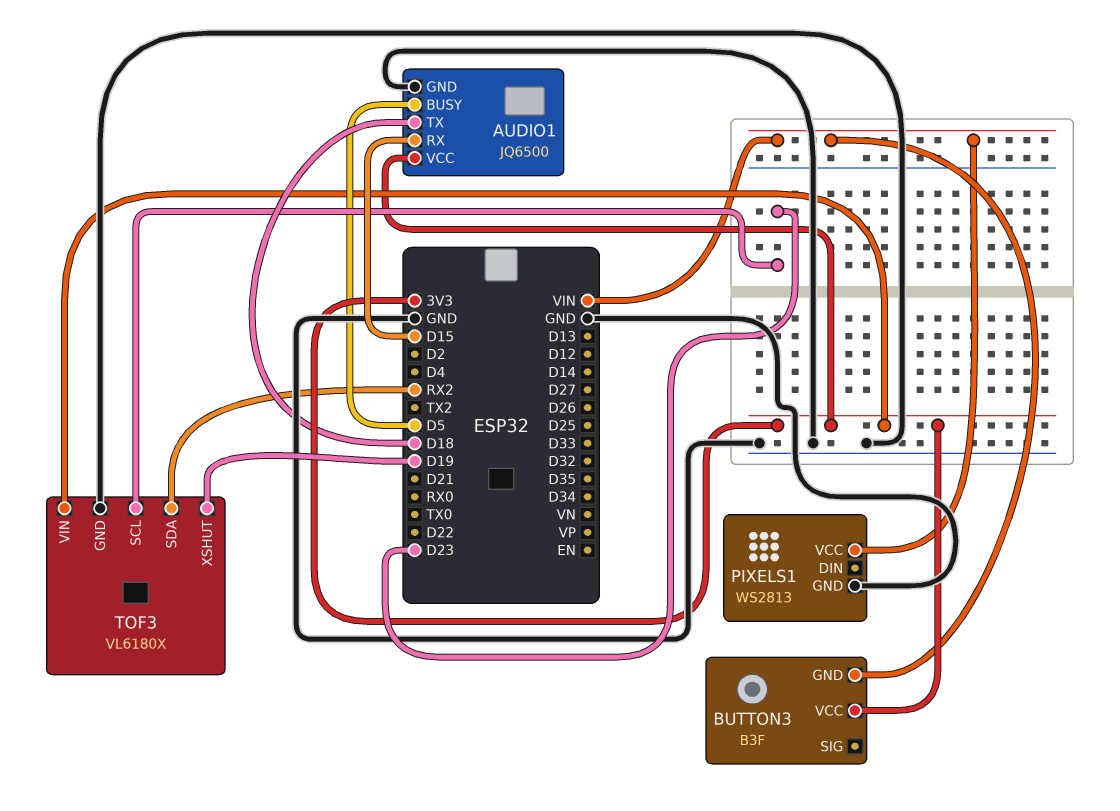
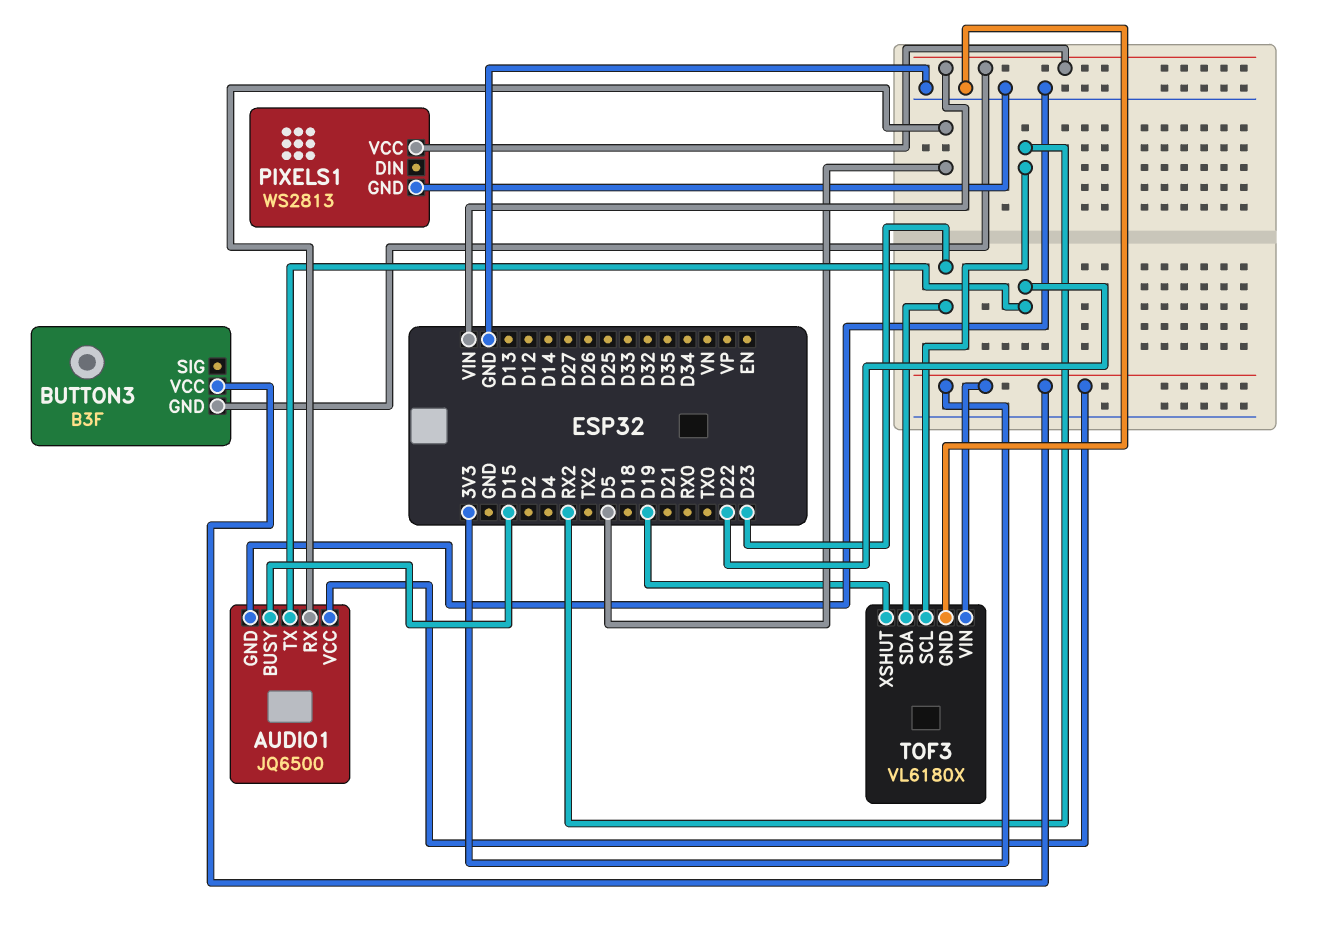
AUDIO1 pin BUSY: D5 -> D15
AUDIO1 pin RX: D15 -> D5
AUDIO1 pin TX: D18 -> D22
TOF3 pin SCL: D23 -> RX2
TOF3 pin SDA: RX2 -> D23

